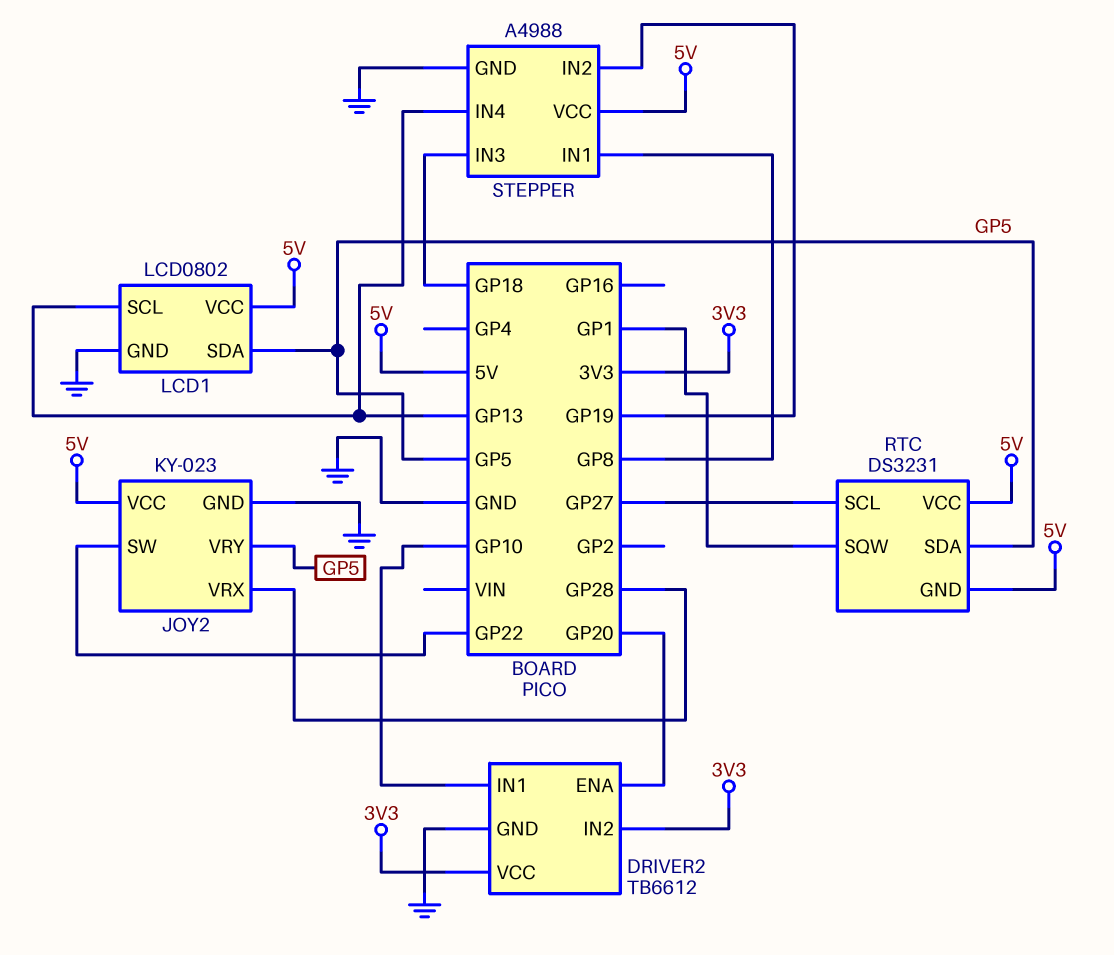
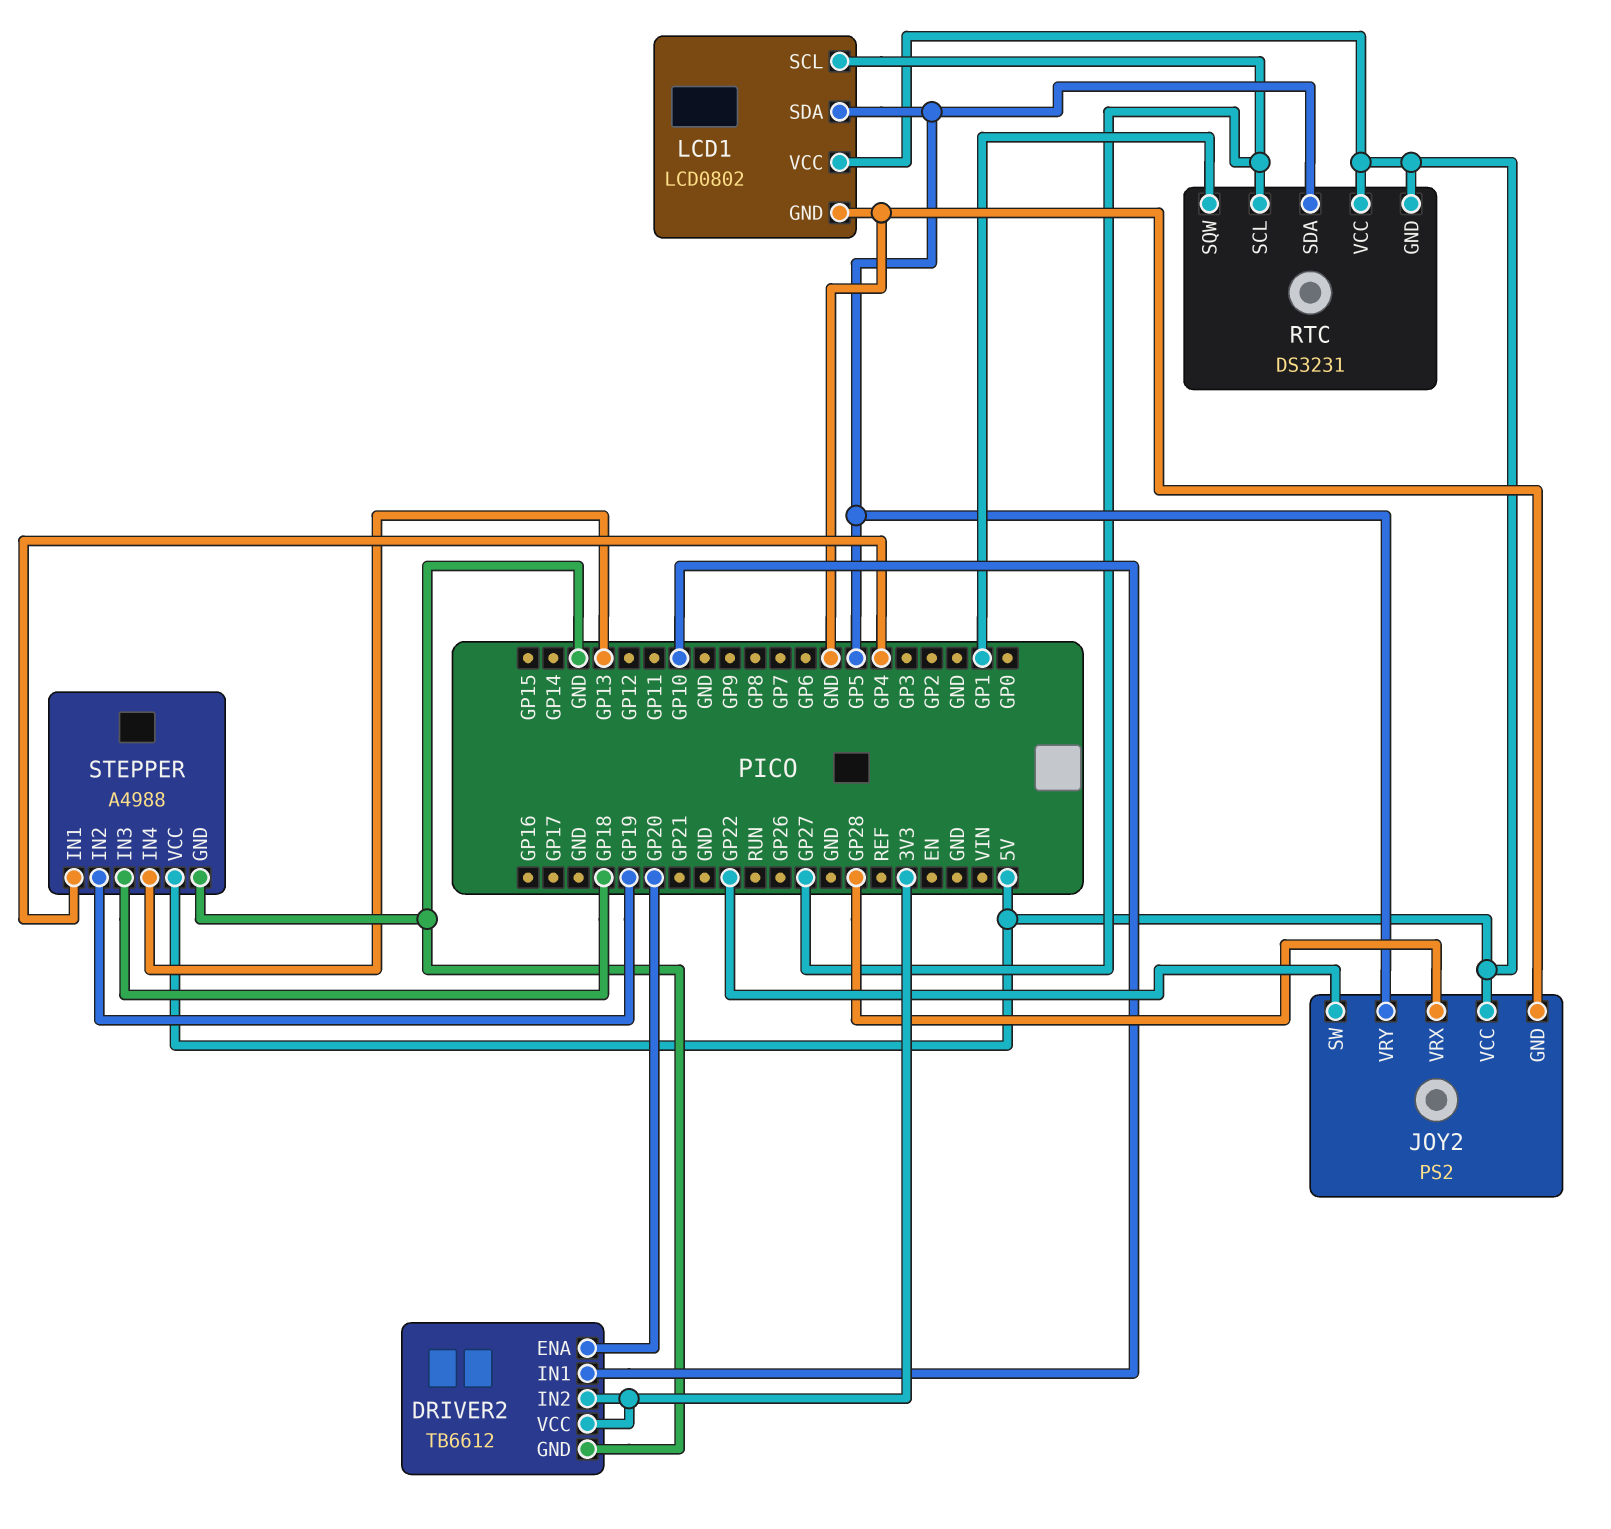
JOY2: KY-023 -> PS2
LCD1 pin SCL: GP13 -> GP27
STEPPER pin IN1: GP8 -> GP4

